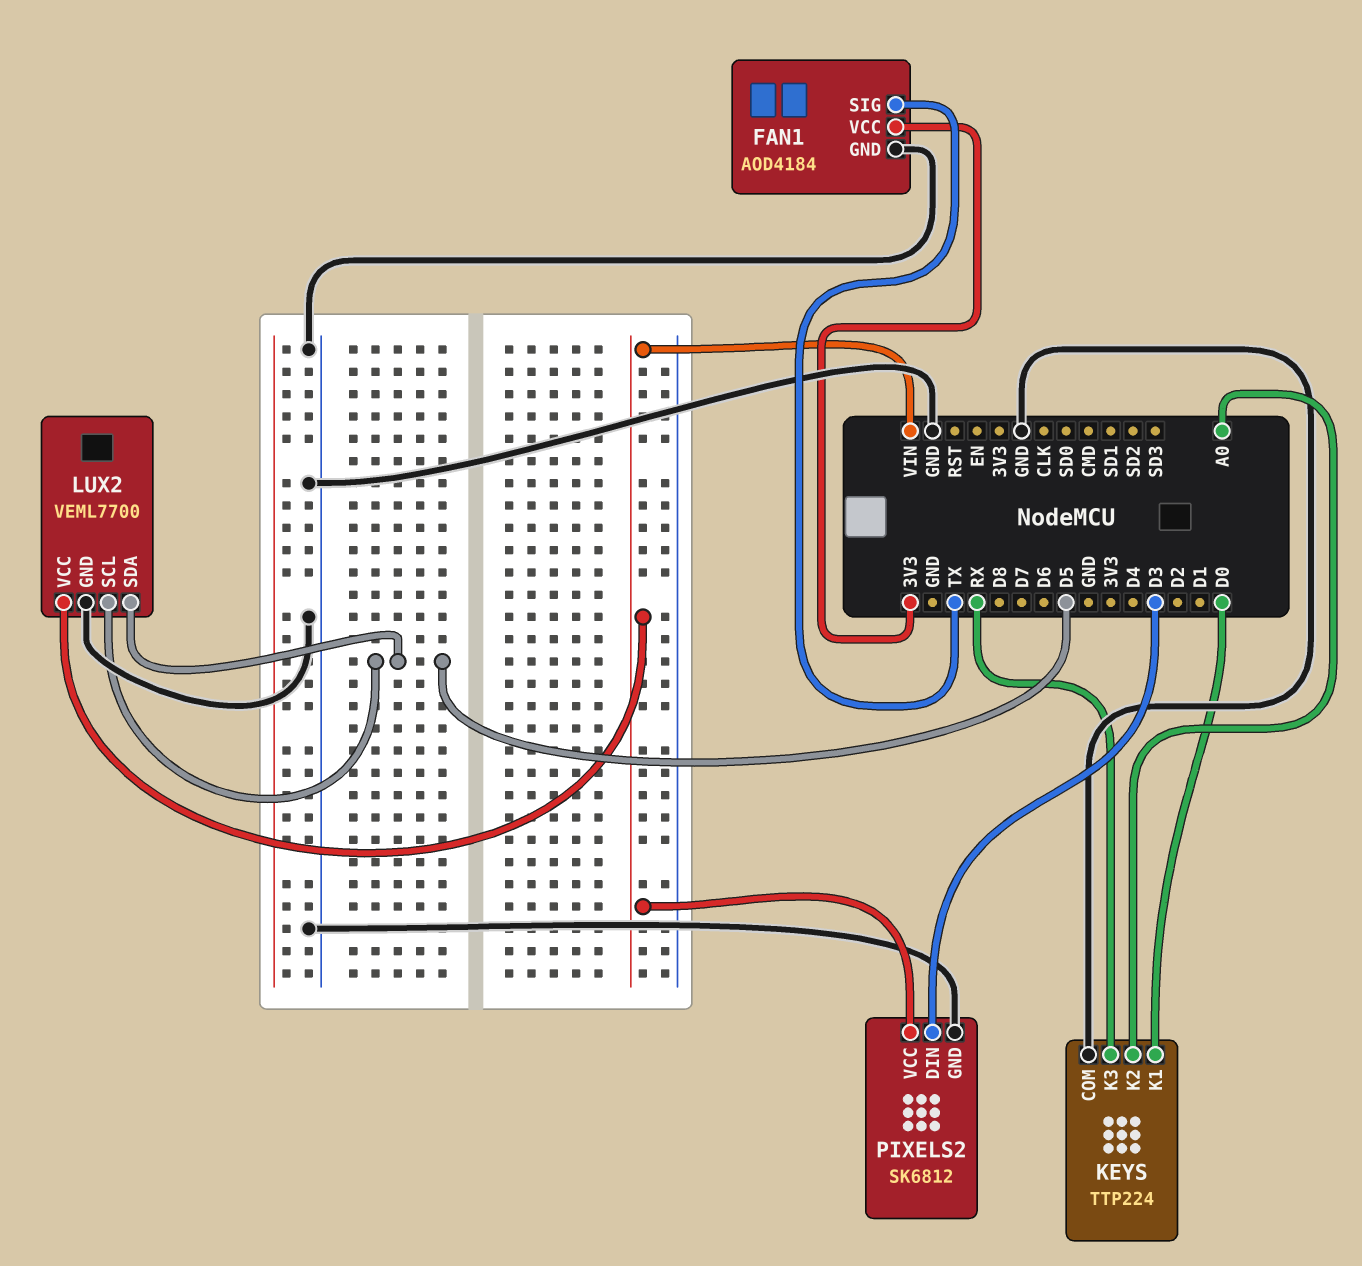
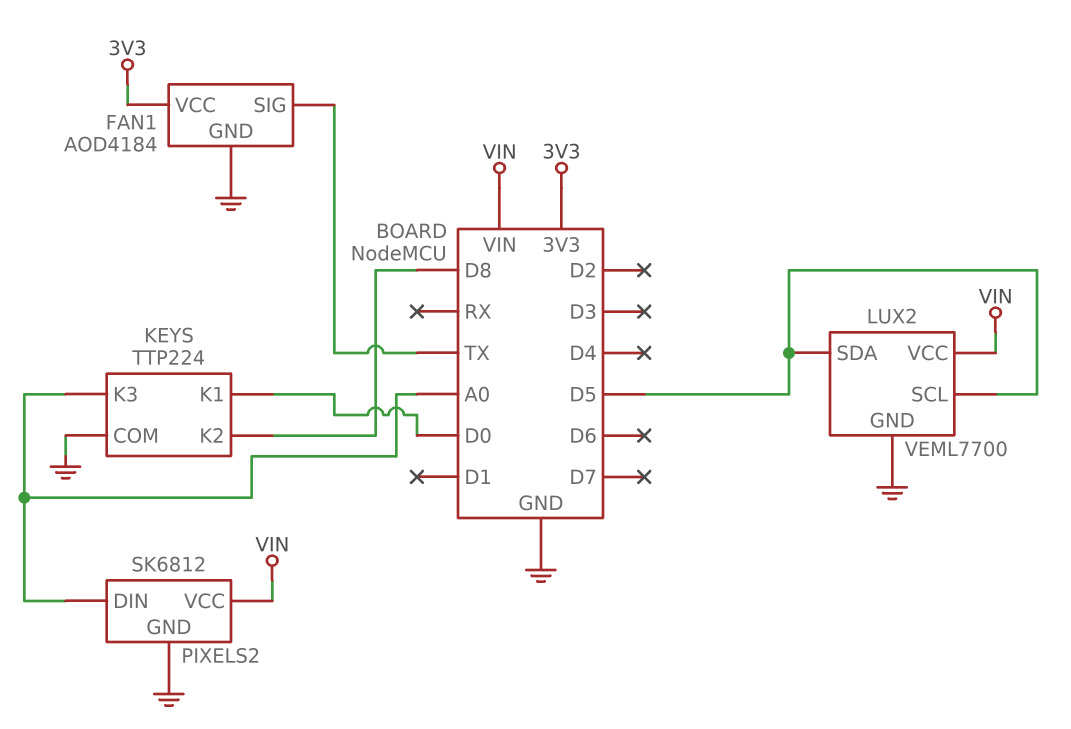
KEYS pin K2: A0 -> D8
KEYS pin K3: RX -> A0
PIXELS2 pin DIN: D3 -> A0

